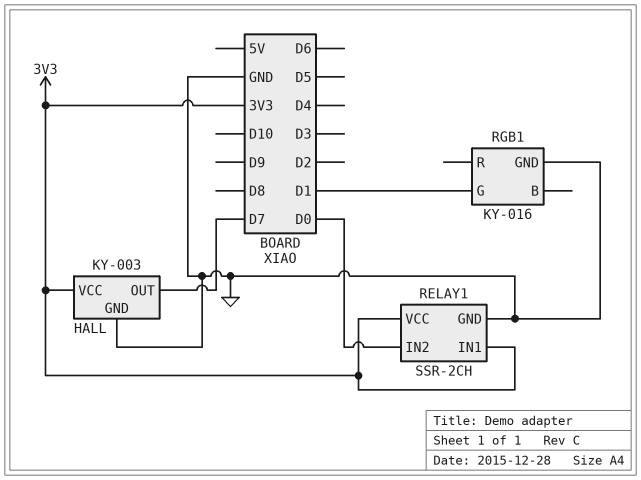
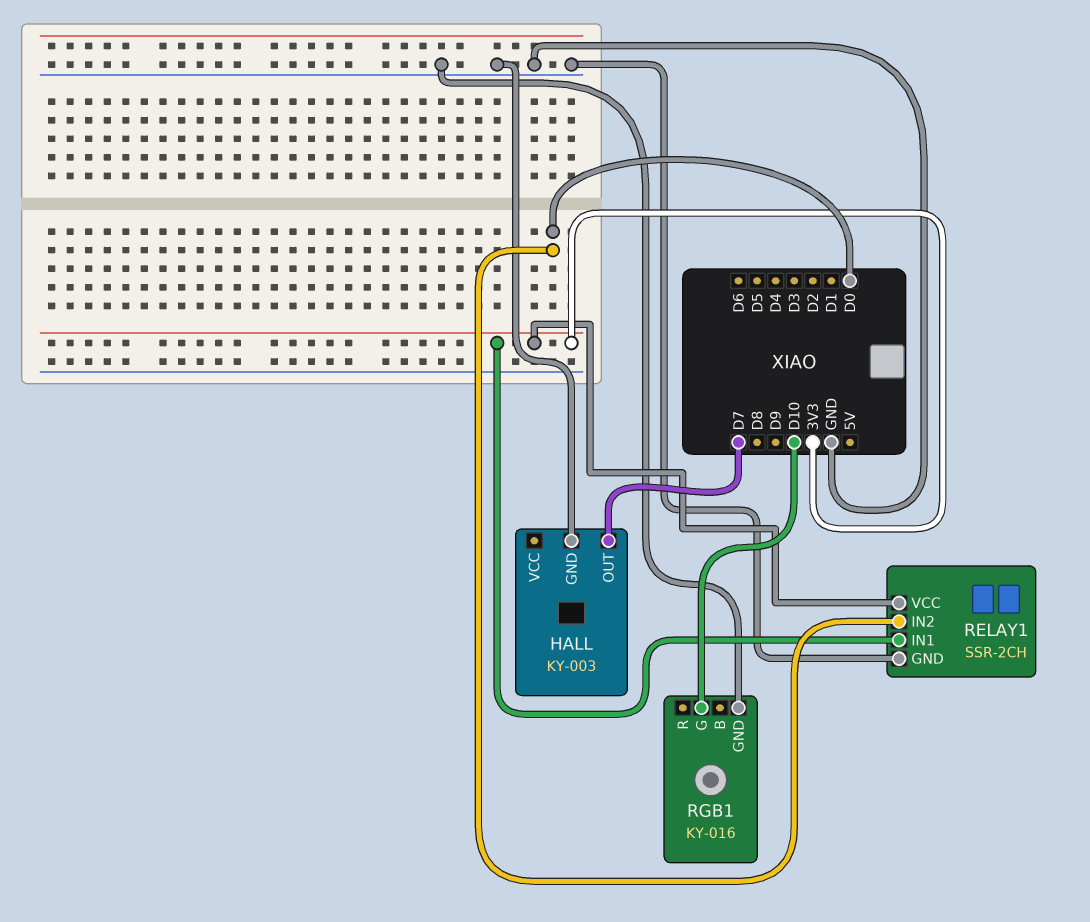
HALL pin VCC: 3V3 -> none
RGB1 pin G: D1 -> D10

